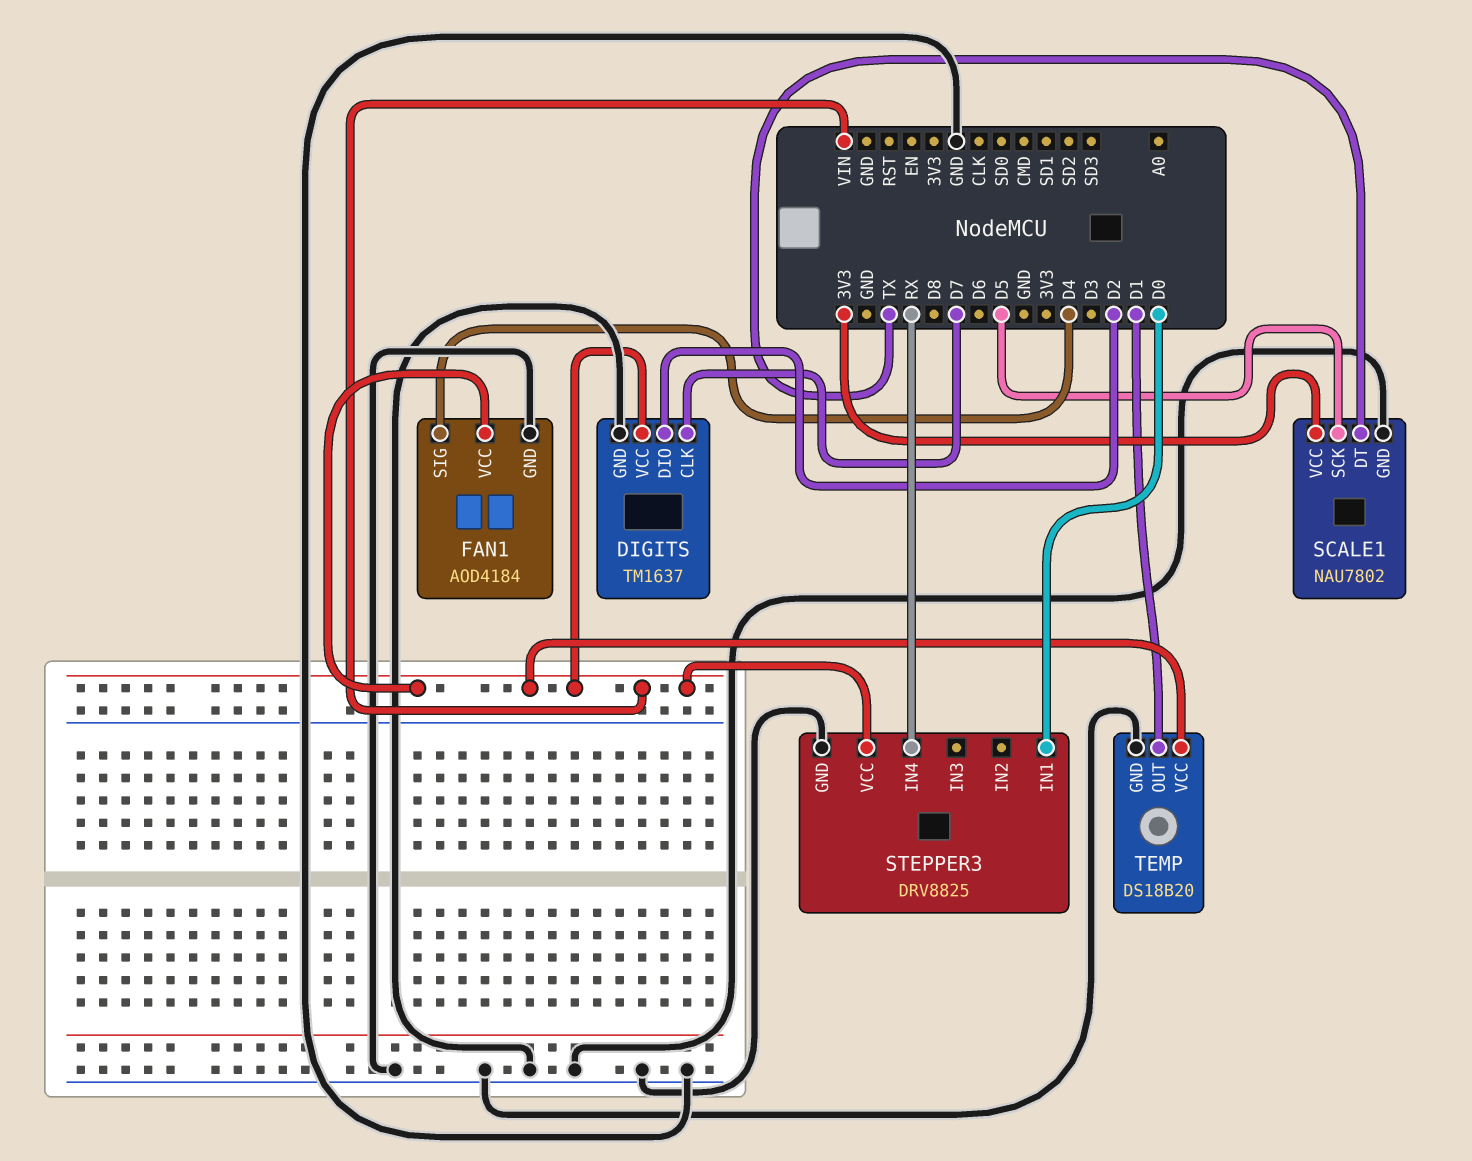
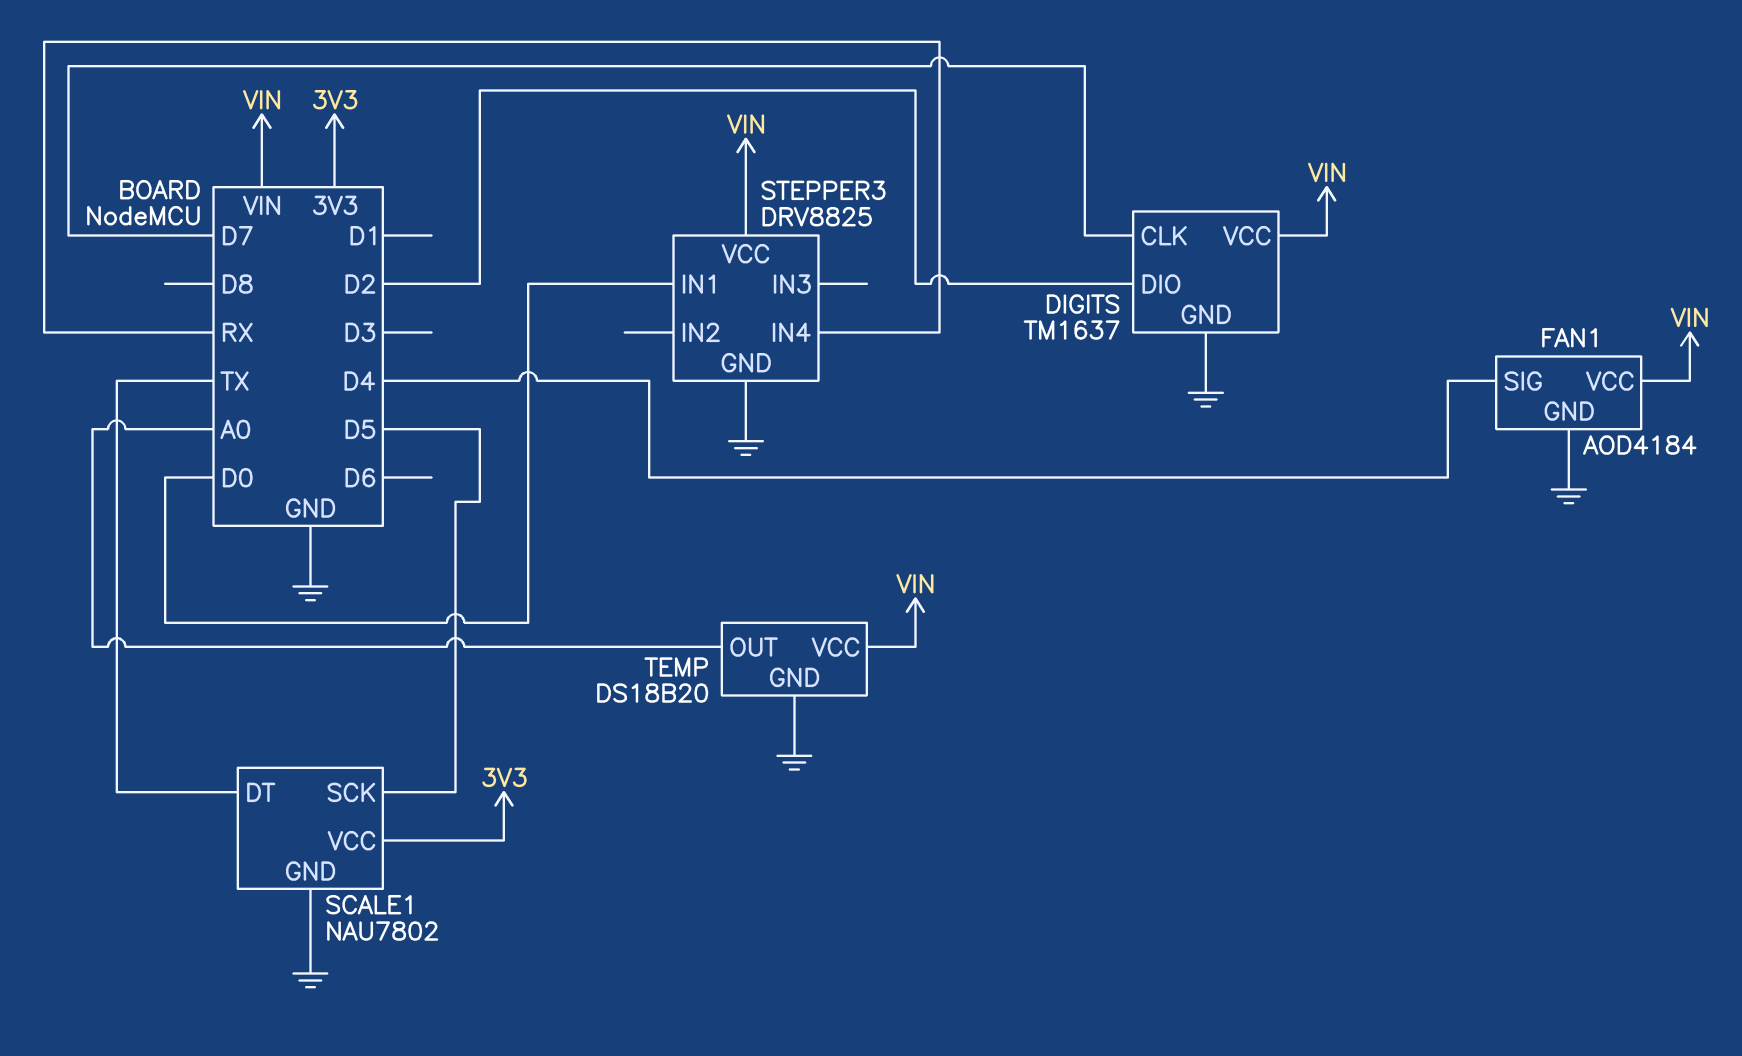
TEMP pin OUT: D1 -> A0

